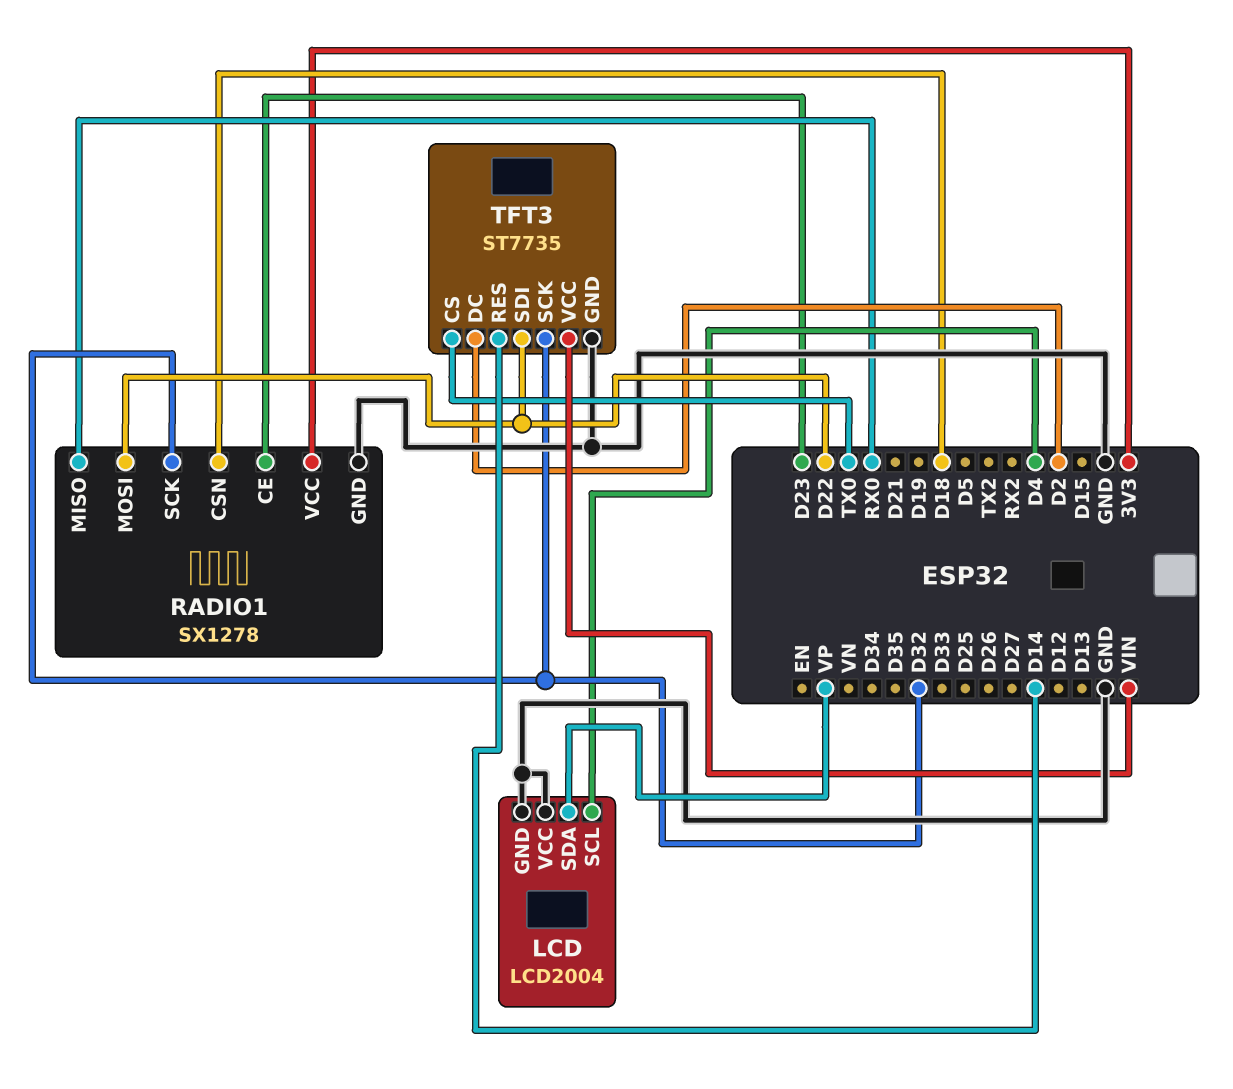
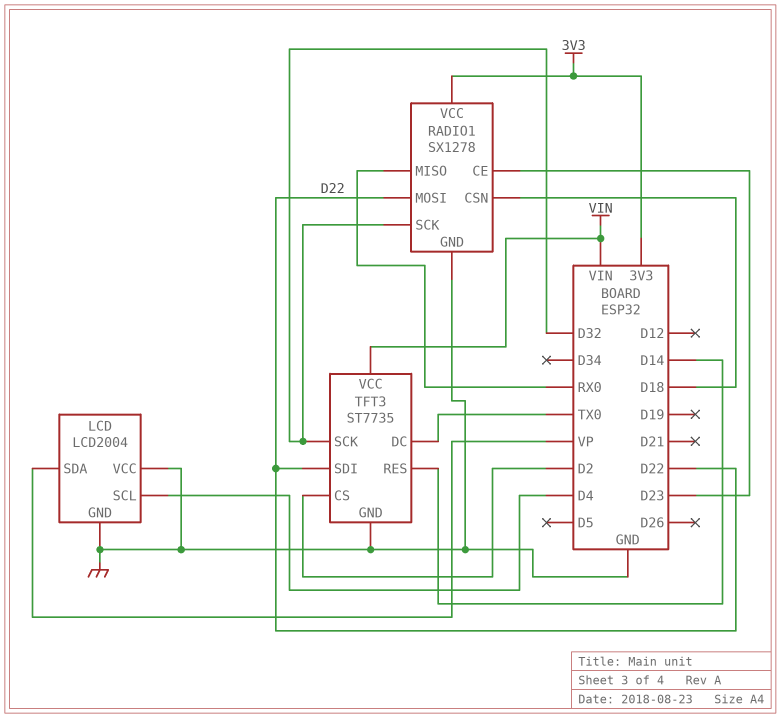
TFT3 pin CS: TX0 -> D2
TFT3 pin DC: D2 -> TX0

